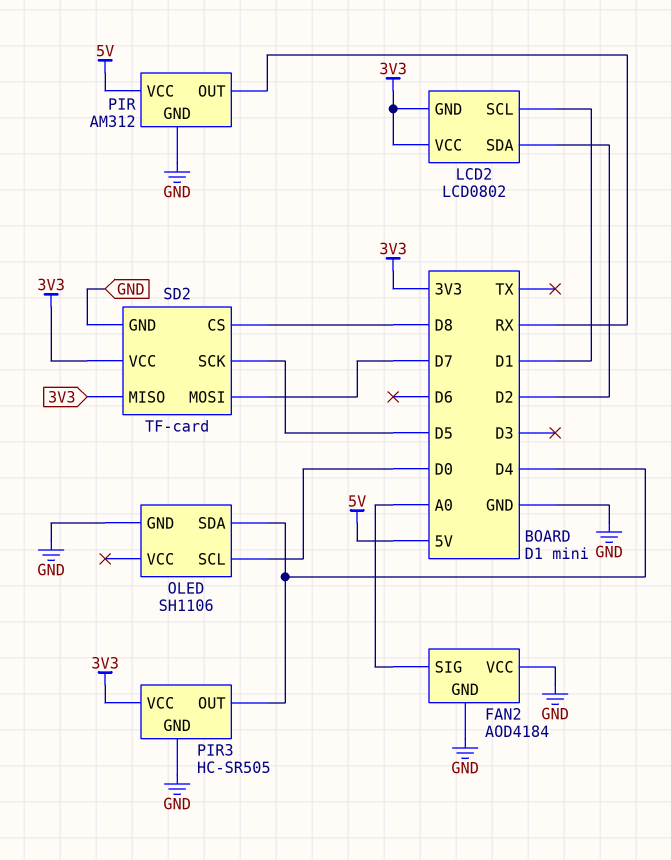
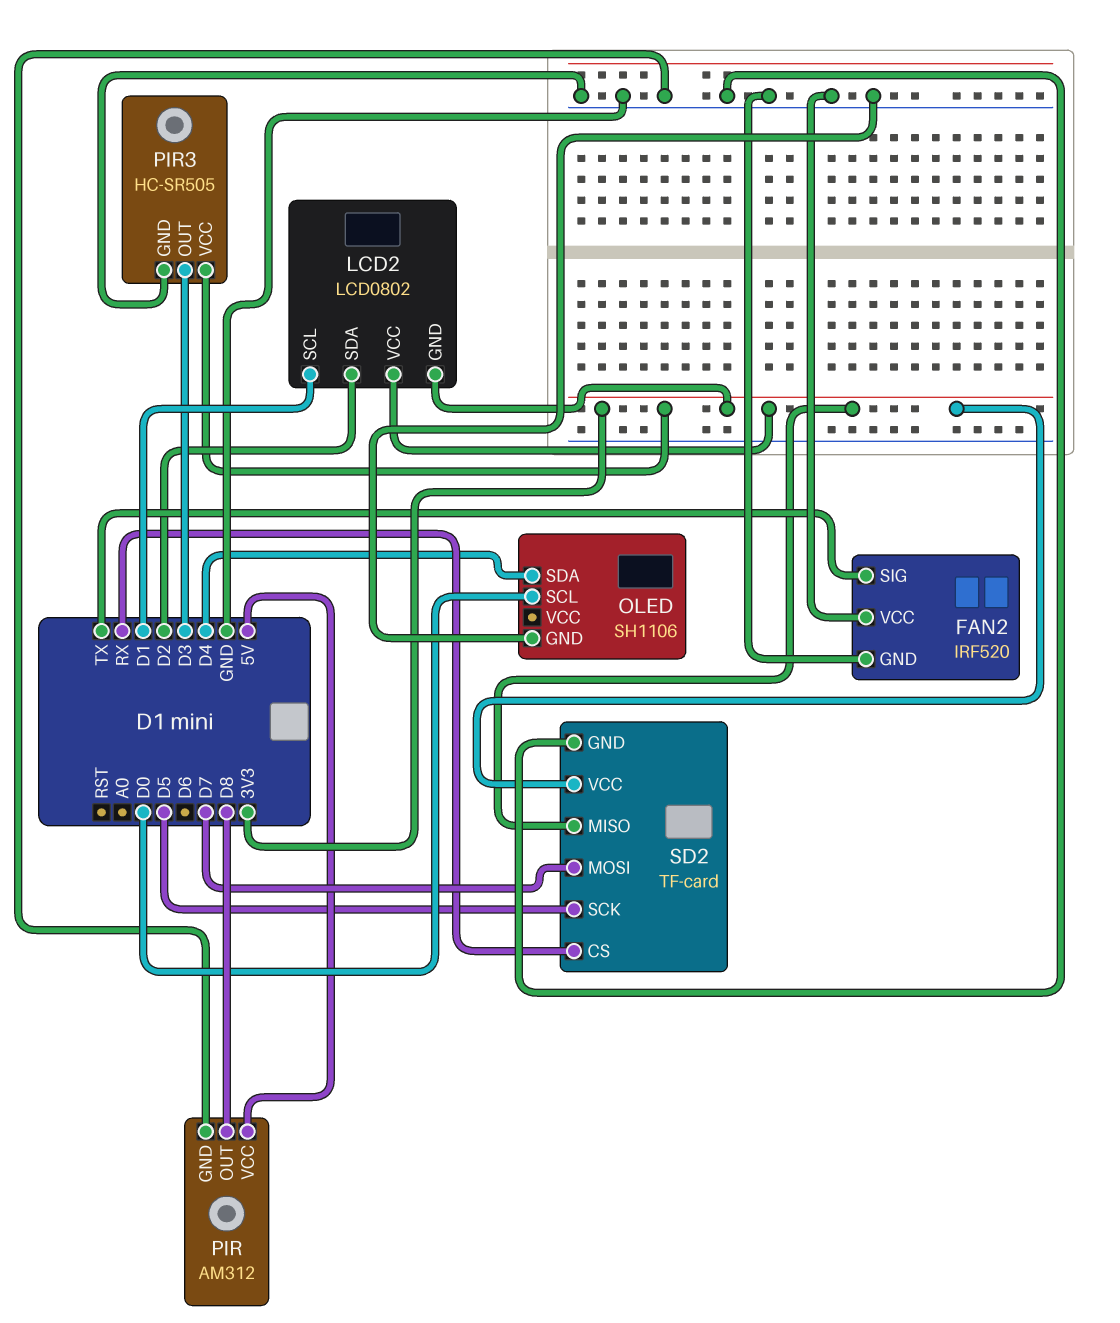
FAN2: AOD4184 -> IRF520
FAN2 pin SIG: A0 -> TX
PIR pin OUT: RX -> D8
PIR3 pin OUT: D4 -> D3
SD2 pin CS: D8 -> RX

